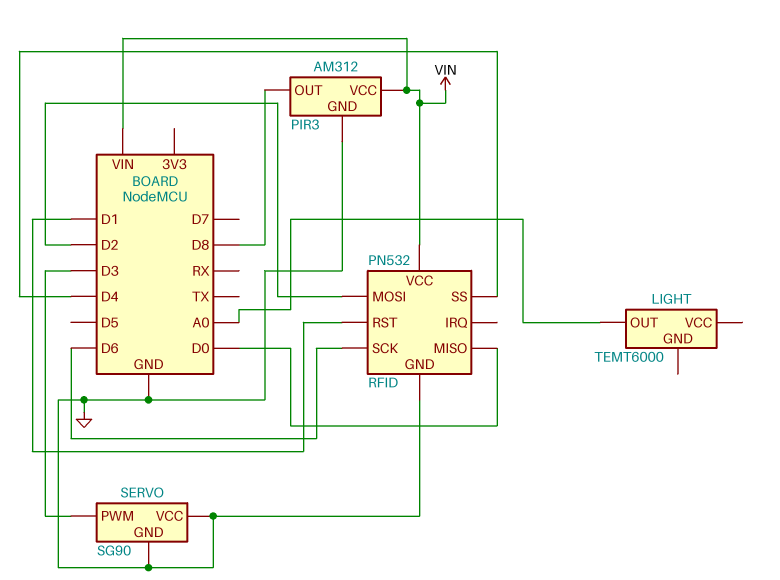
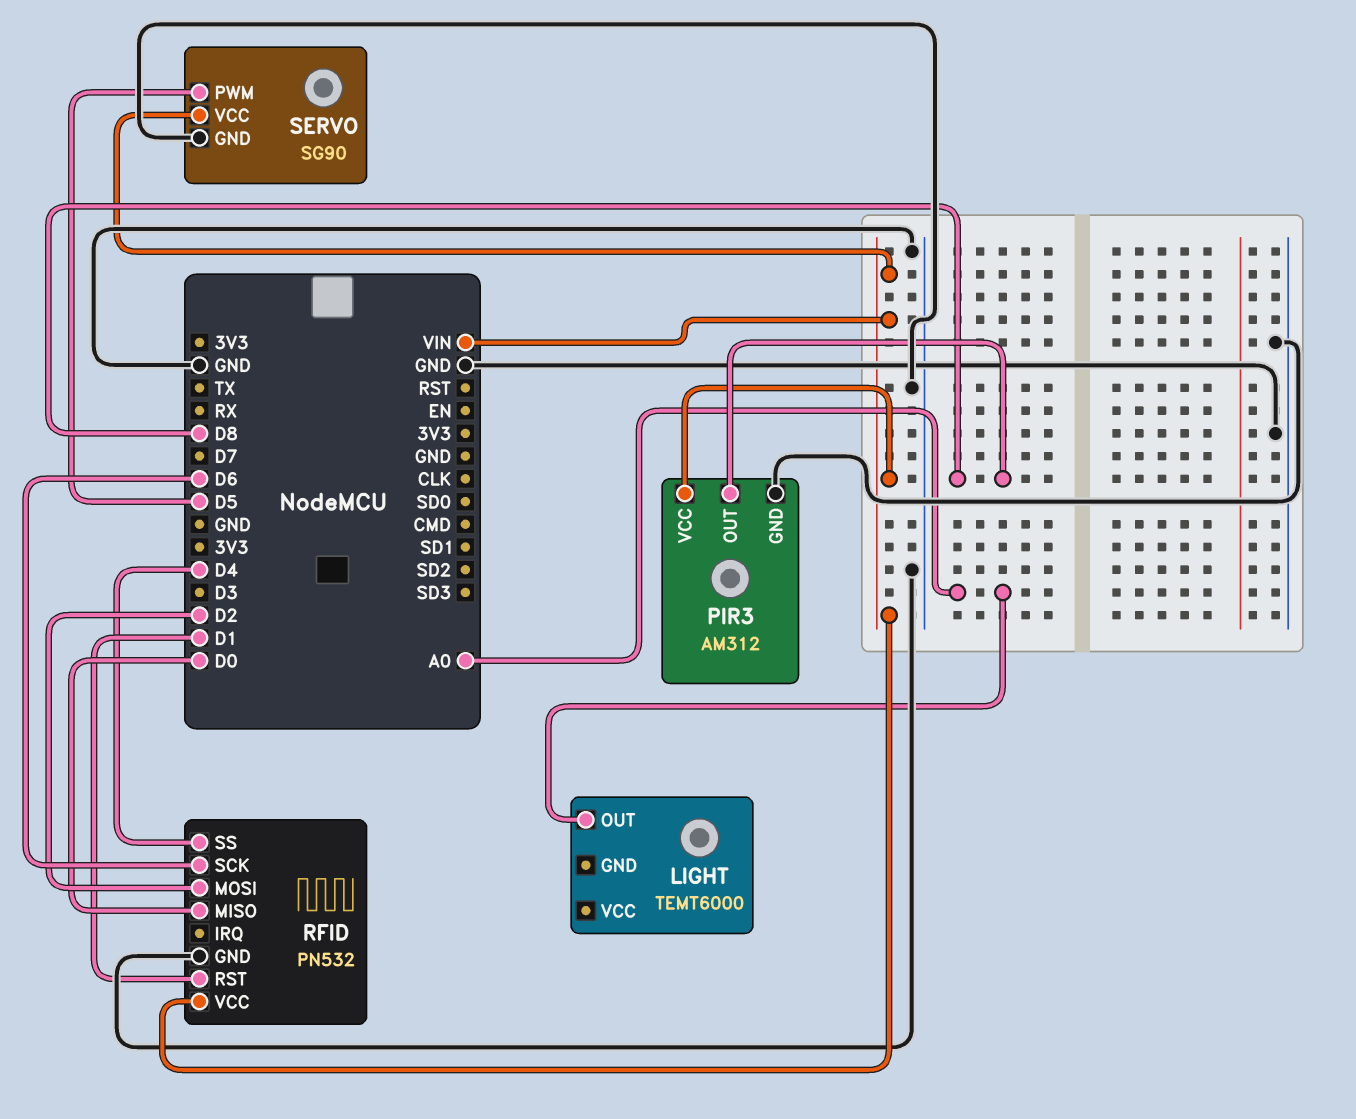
SERVO pin PWM: D3 -> D5
SERVO pin VCC: GND -> VIN

